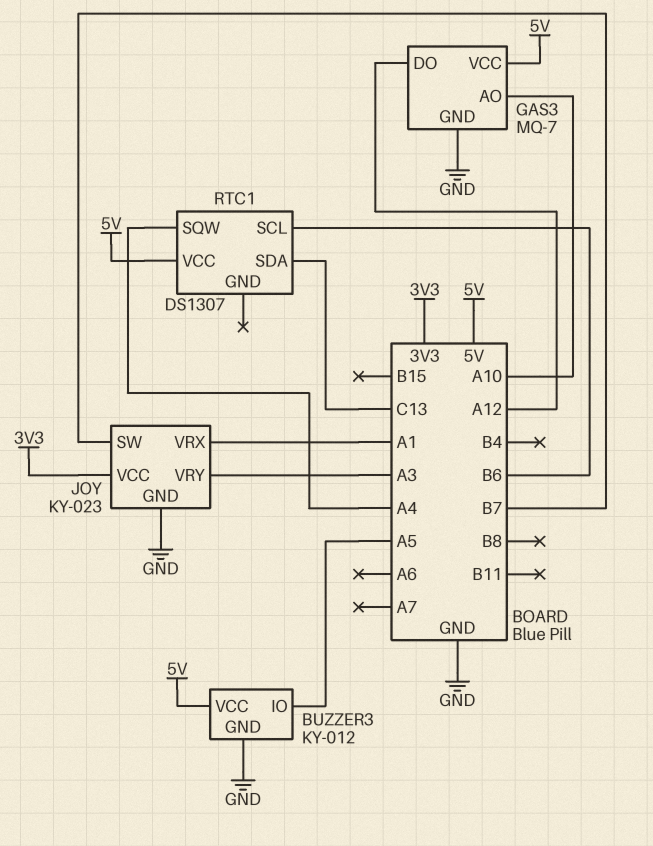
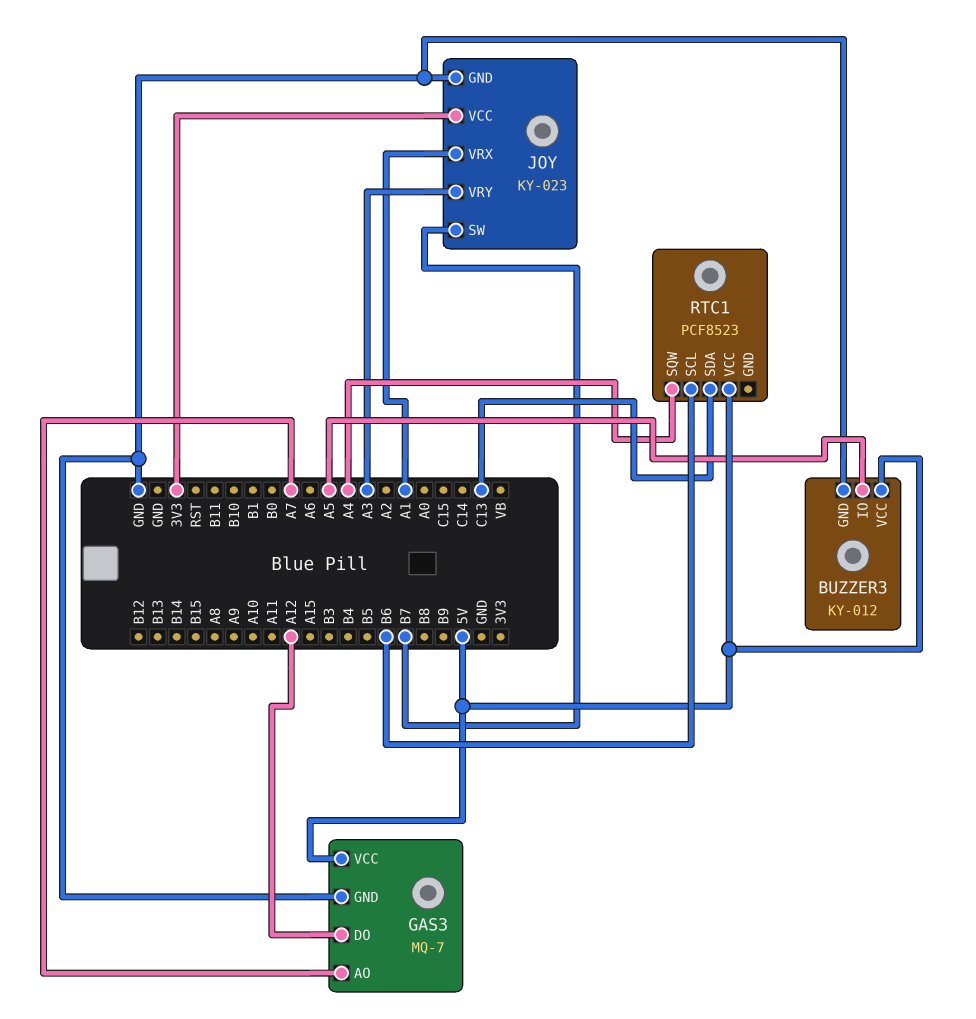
GAS3 pin AO: A10 -> A7
RTC1: DS1307 -> PCF8523

